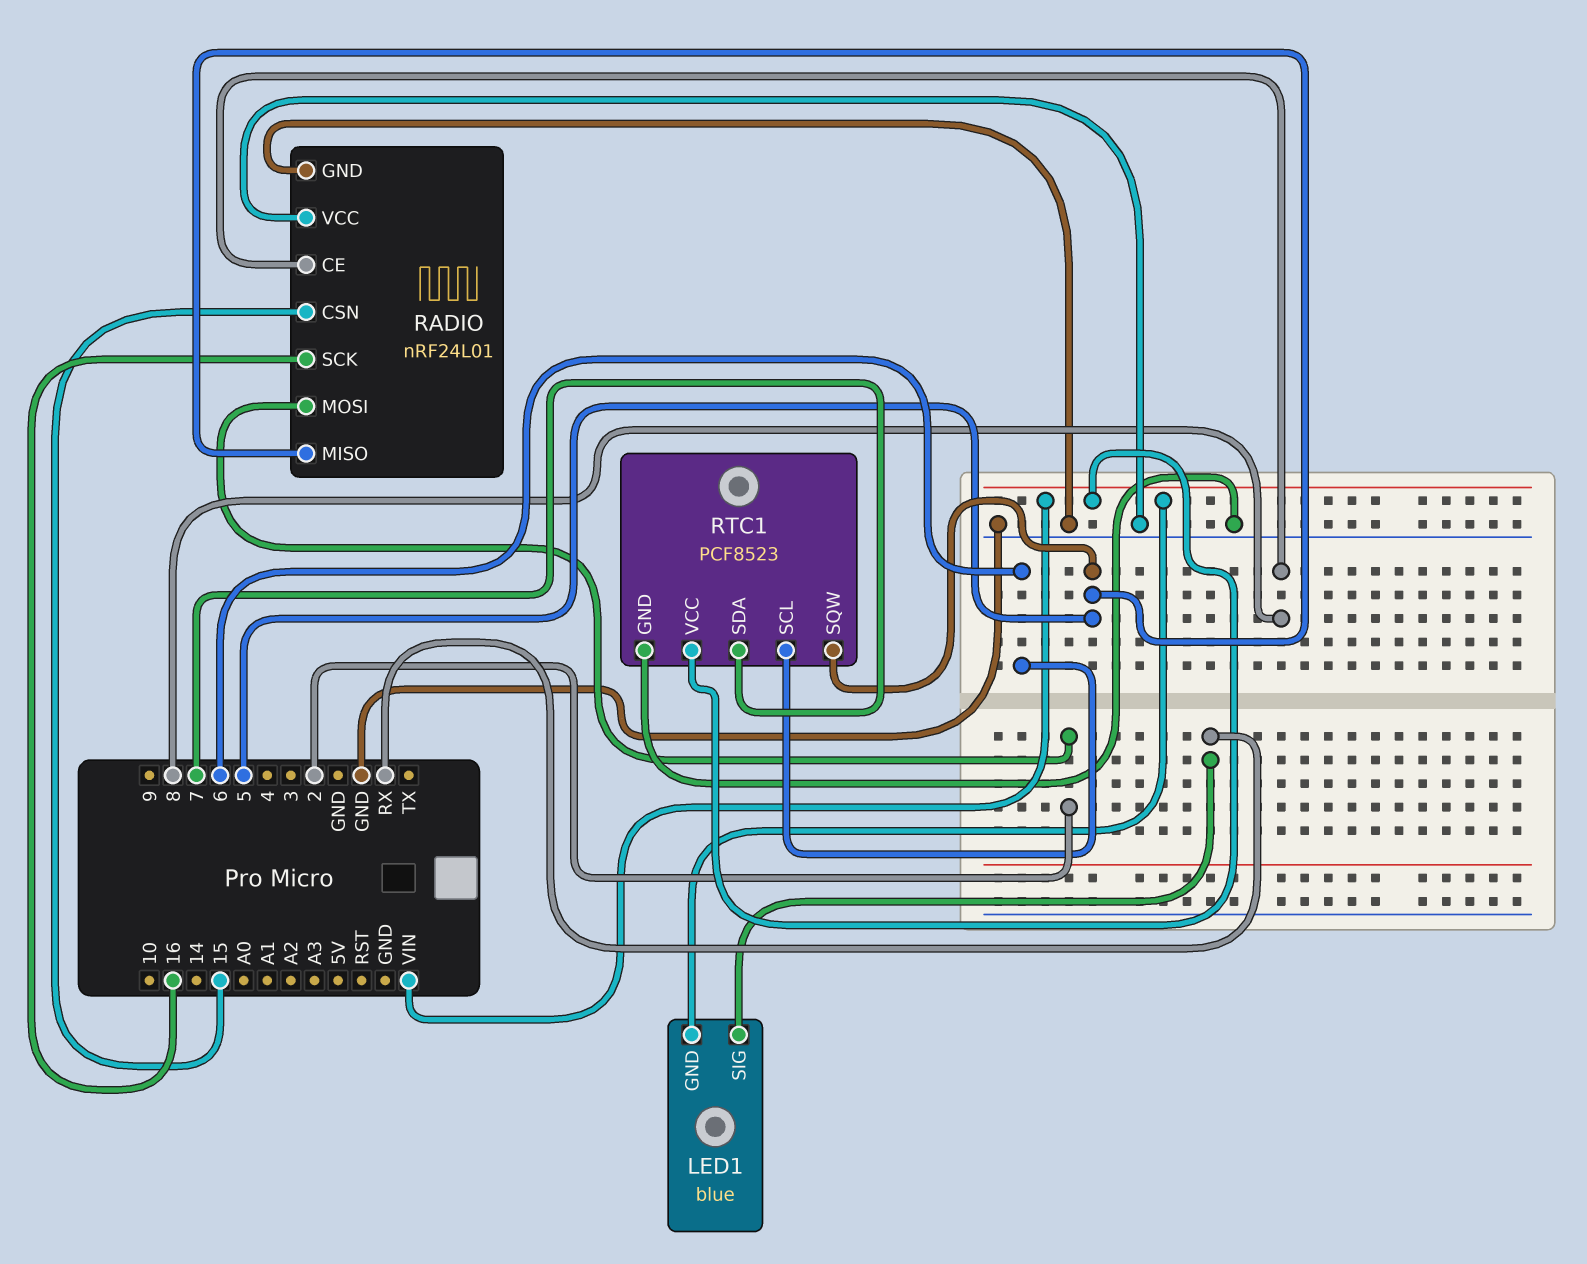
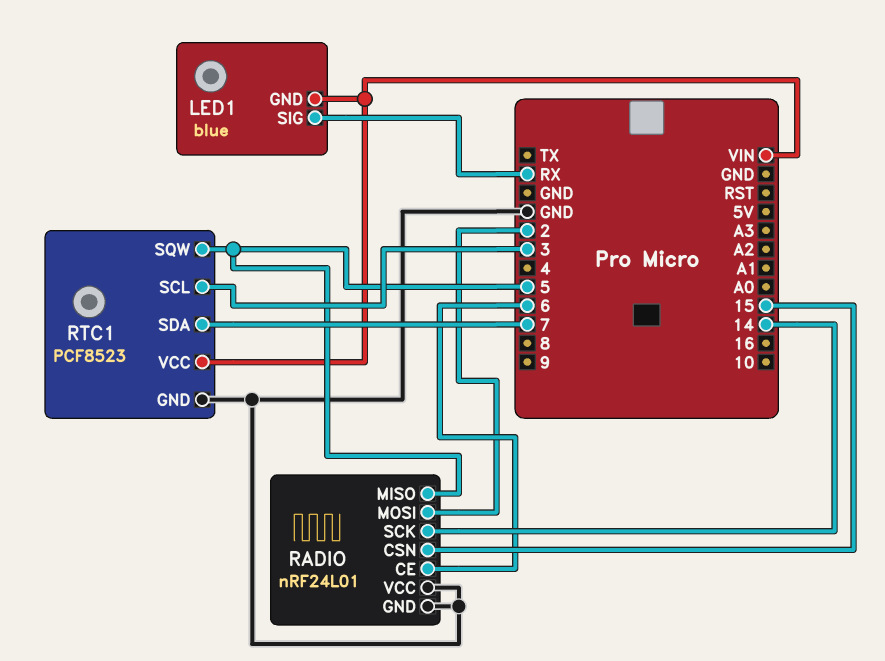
RADIO pin CE: 8 -> 6
RADIO pin SCK: 16 -> 14
RTC1 pin SCL: 6 -> 3

